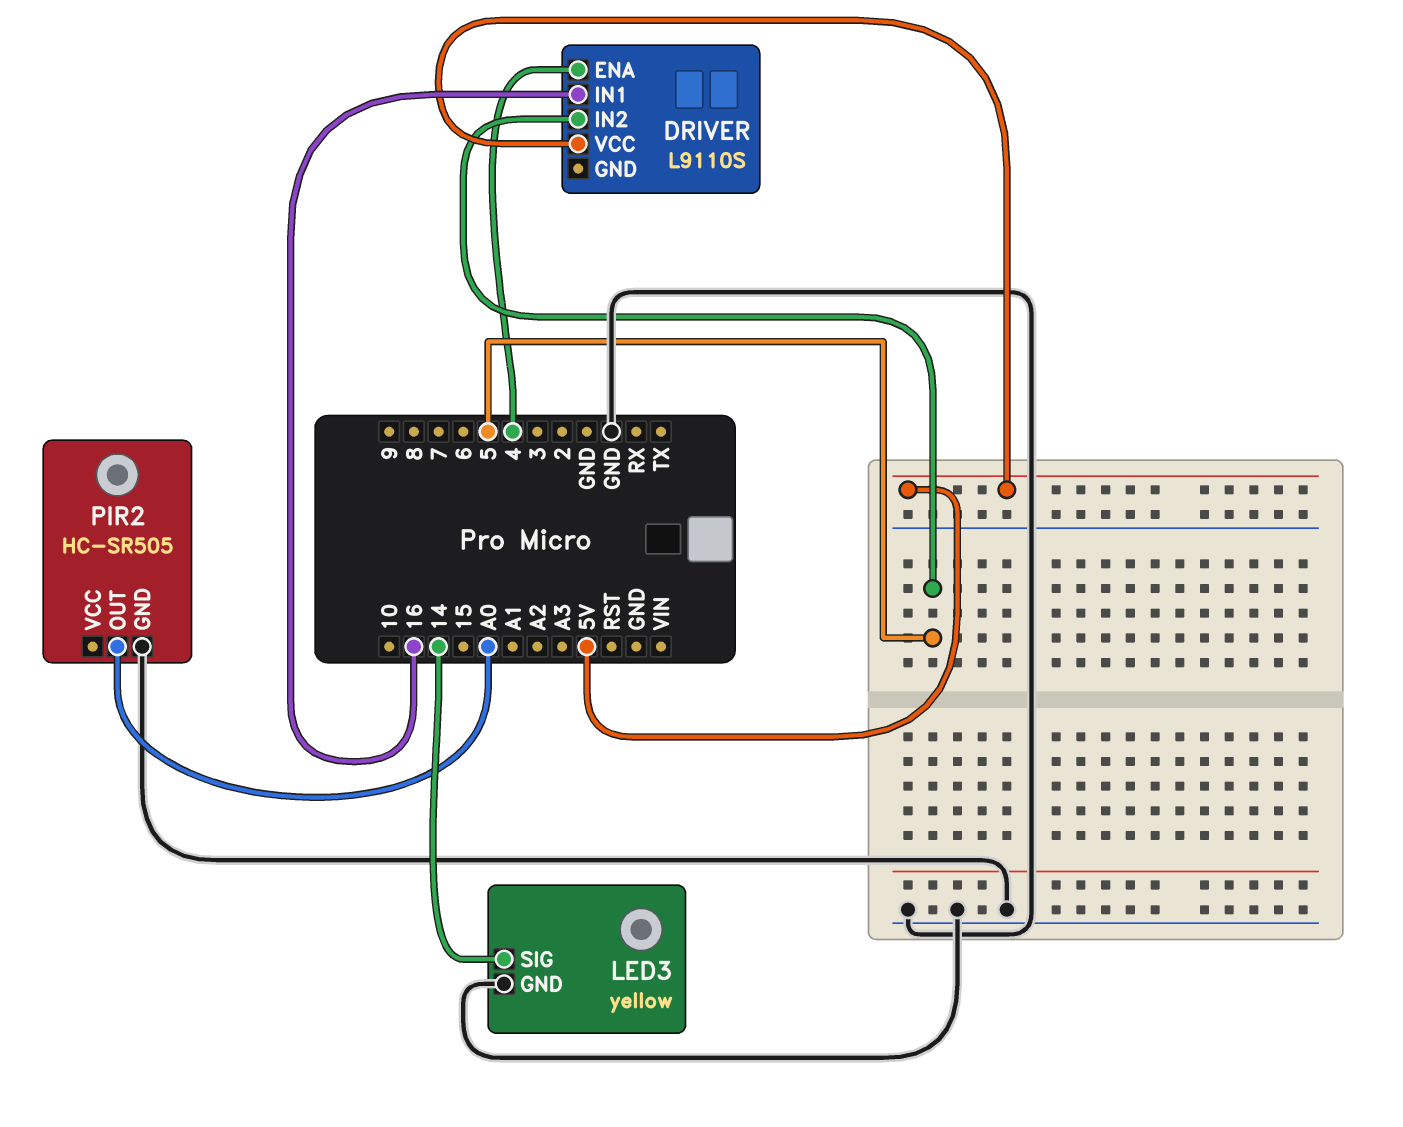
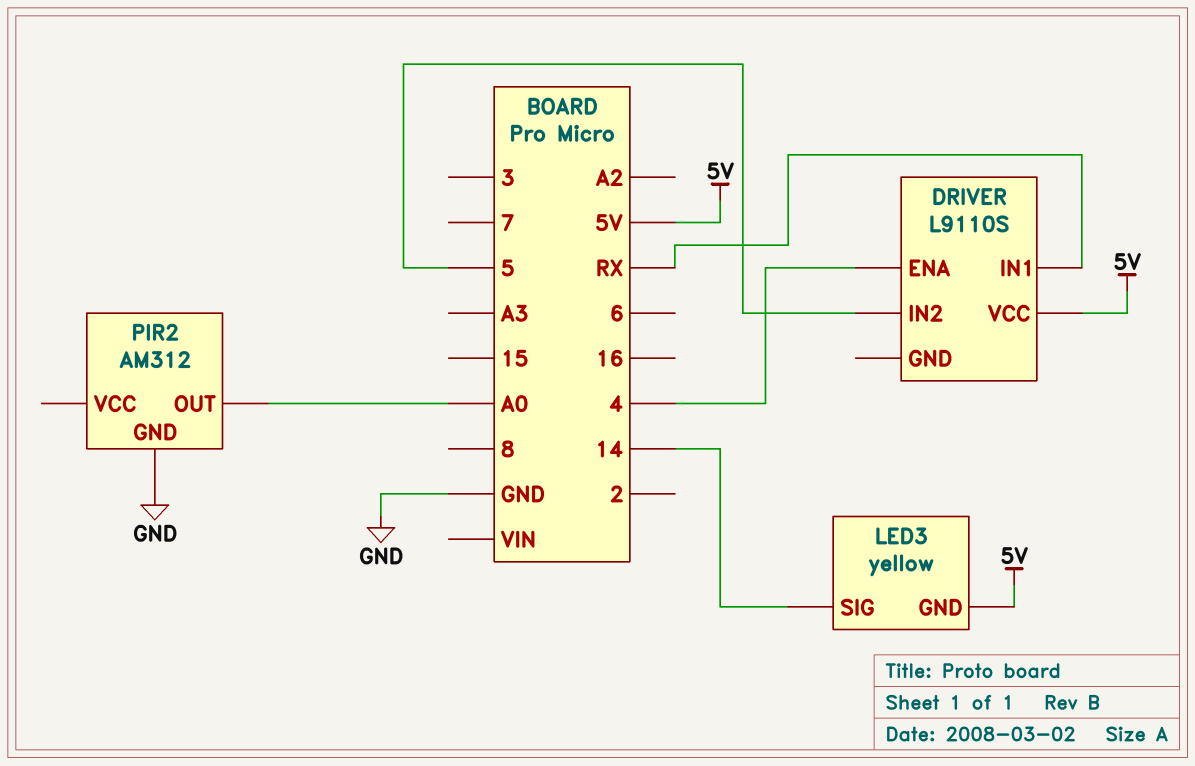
DRIVER pin IN1: 16 -> RX
LED3 pin GND: GND -> 5V
PIR2: HC-SR505 -> AM312

